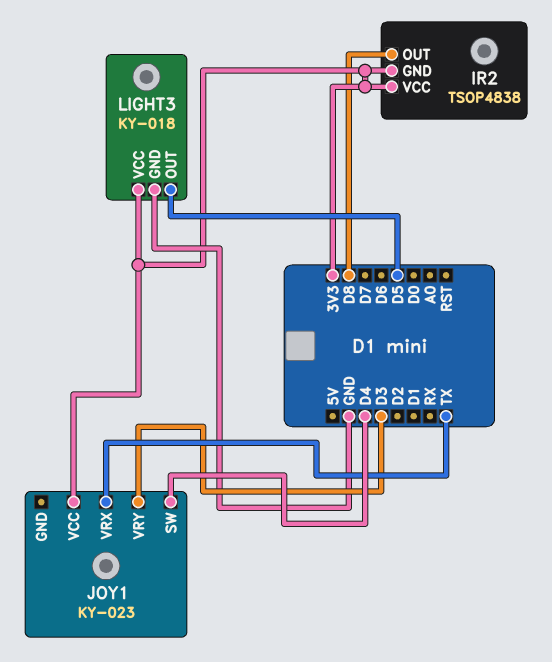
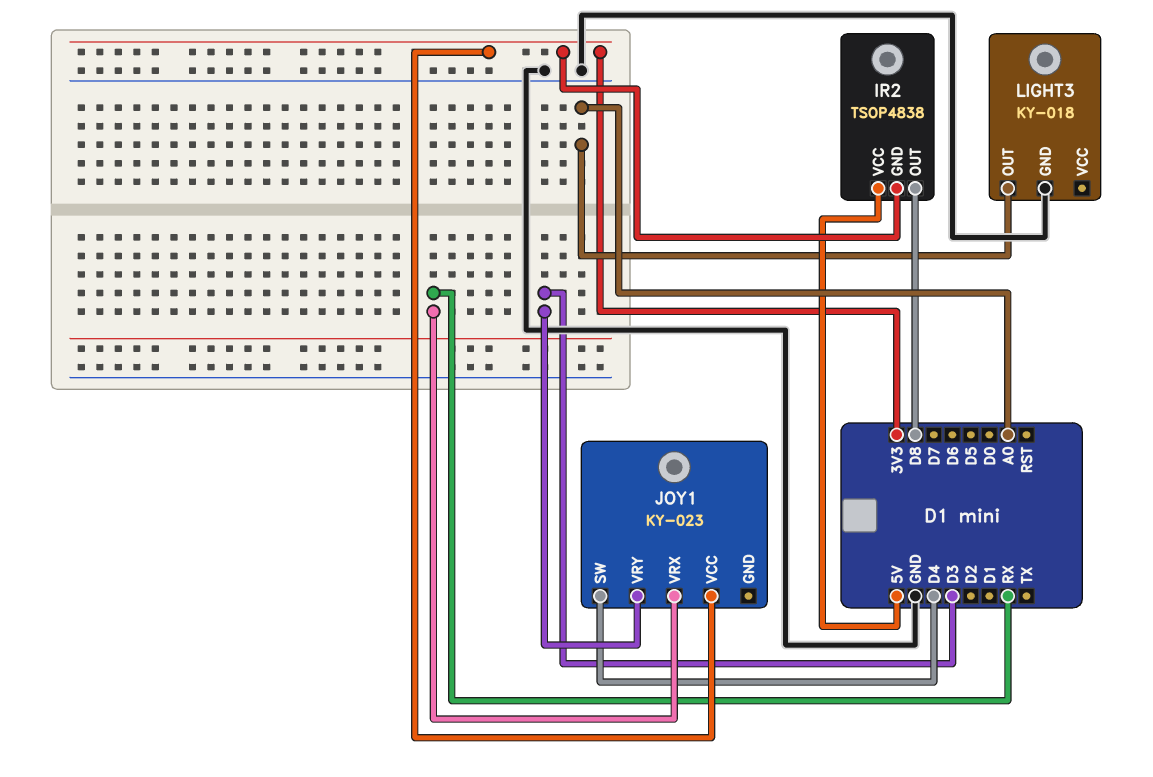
IR2 pin VCC: 3V3 -> 5V
JOY1 pin VRX: TX -> RX
LIGHT3 pin OUT: D5 -> A0
LIGHT3 pin VCC: 3V3 -> none

